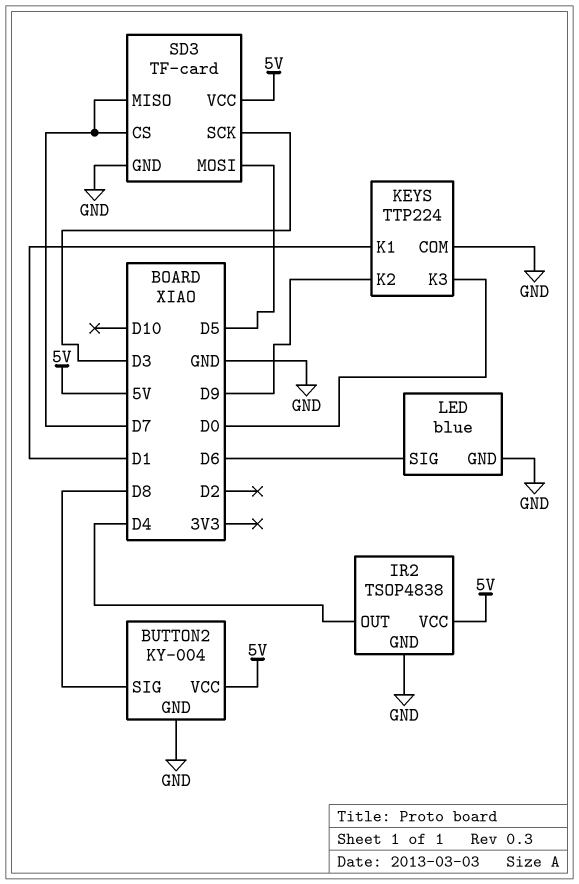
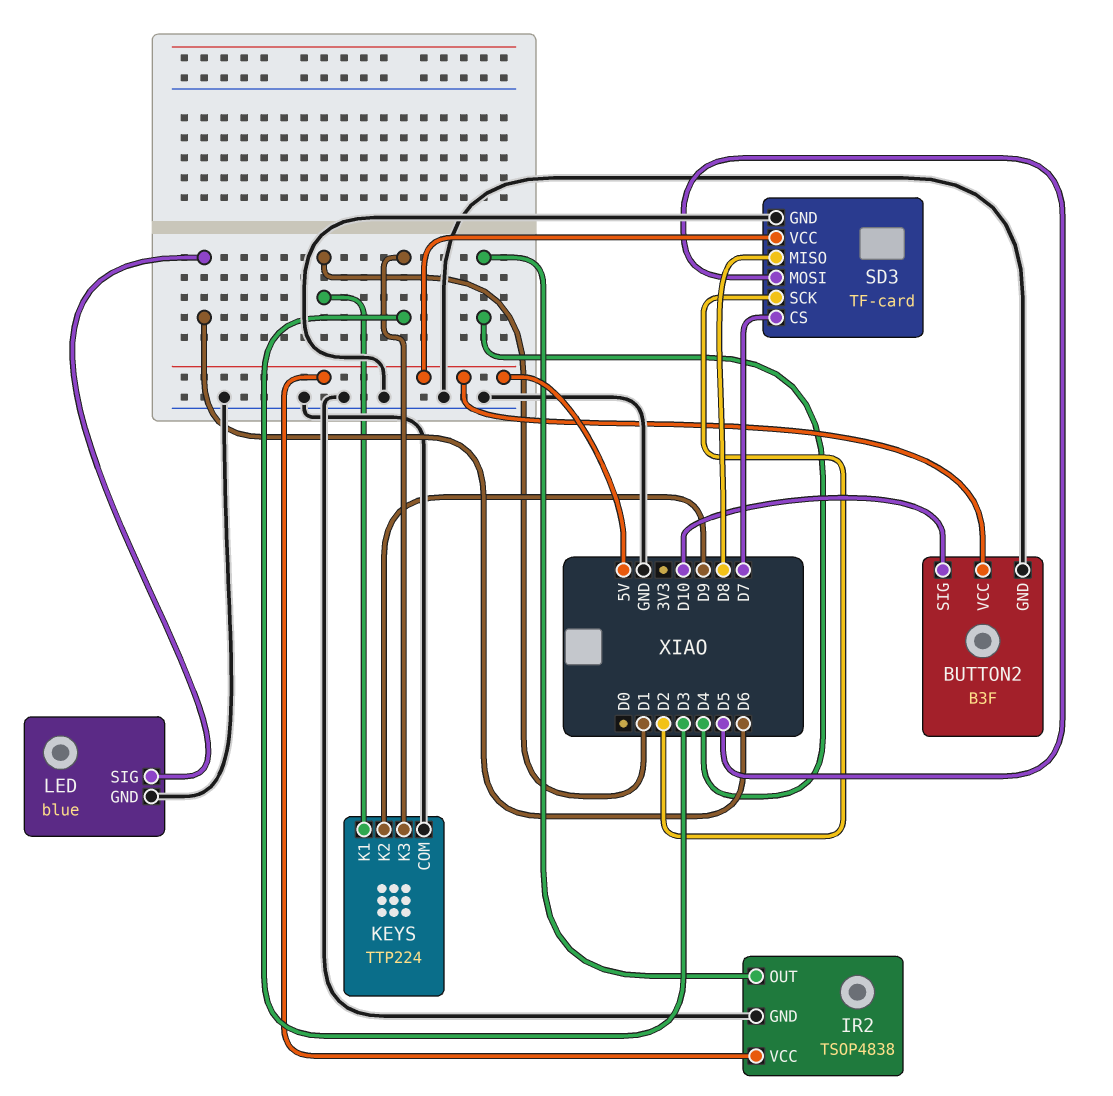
BUTTON2: KY-004 -> B3F
BUTTON2 pin SIG: D8 -> D10
KEYS pin K3: D0 -> D3
SD3 pin MISO: D7 -> D8
SD3 pin SCK: D3 -> D2

